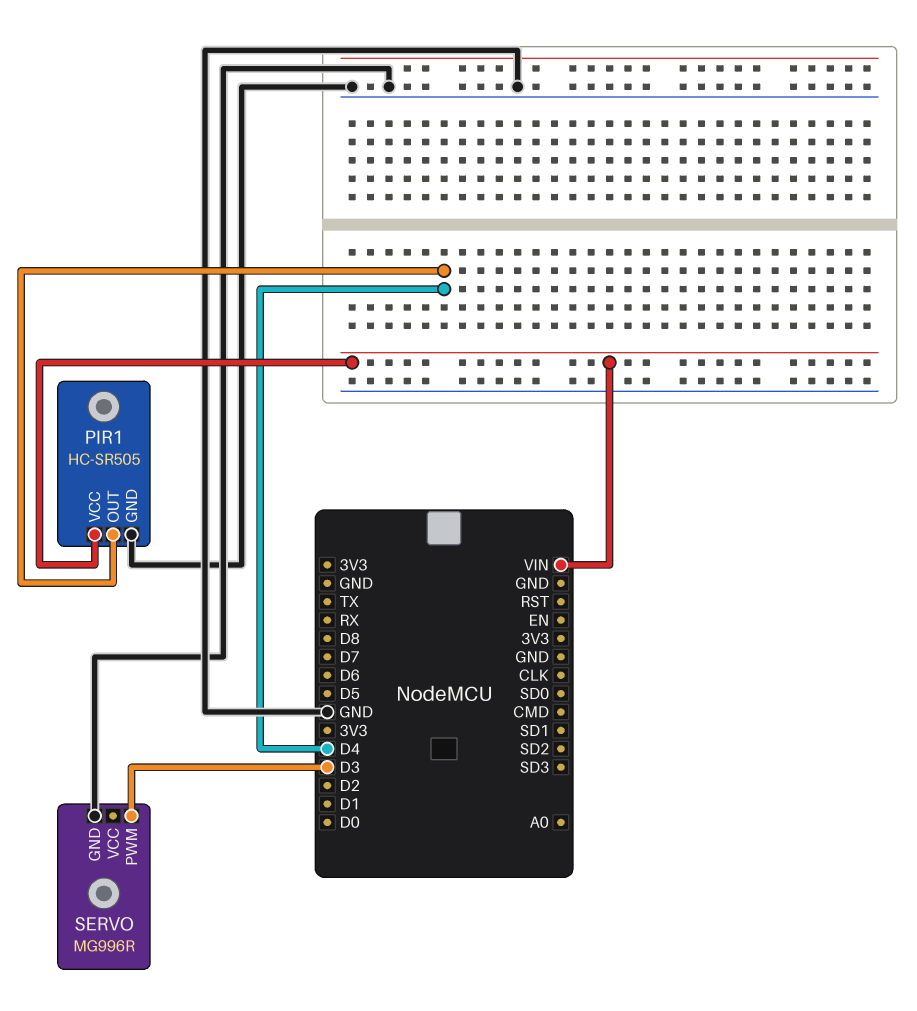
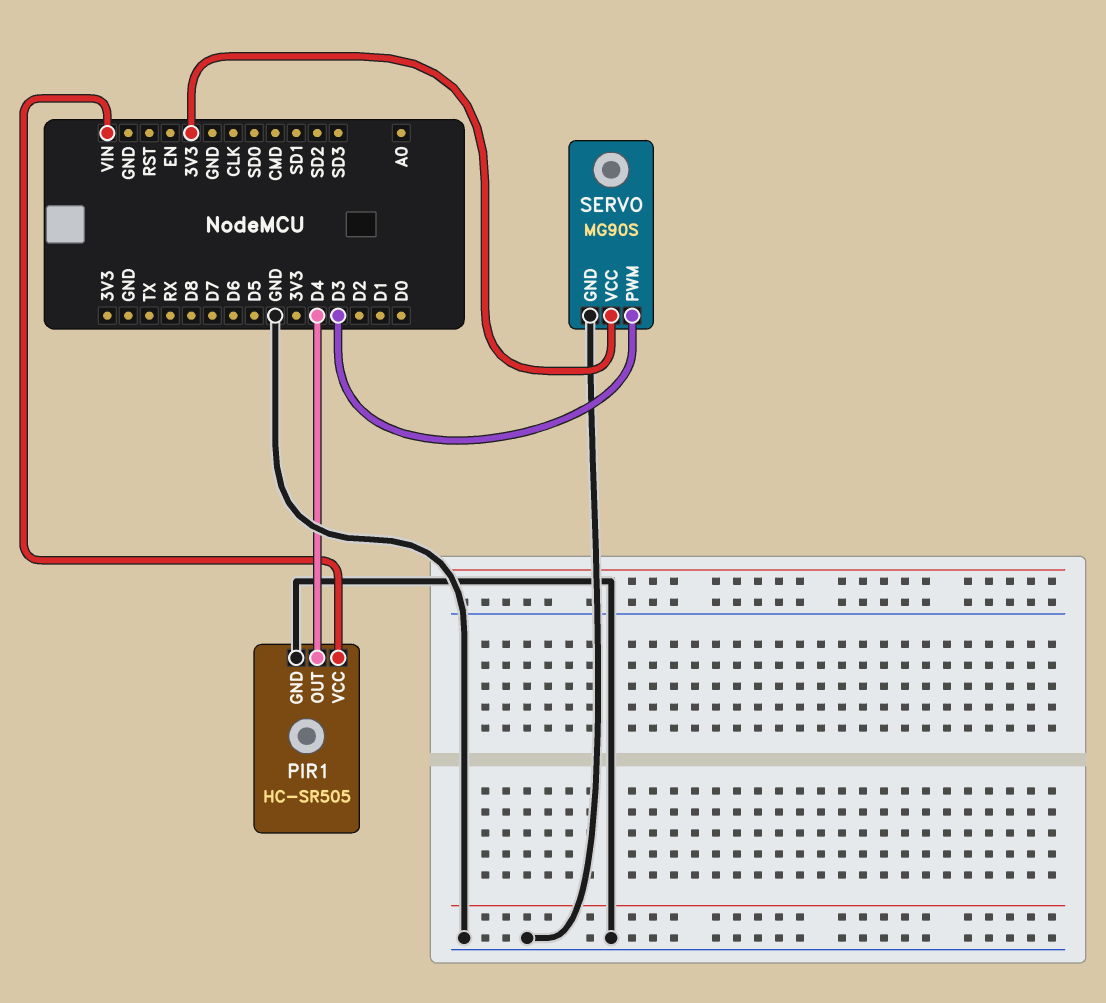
SERVO: MG996R -> MG90S
SERVO pin VCC: none -> 3V3

